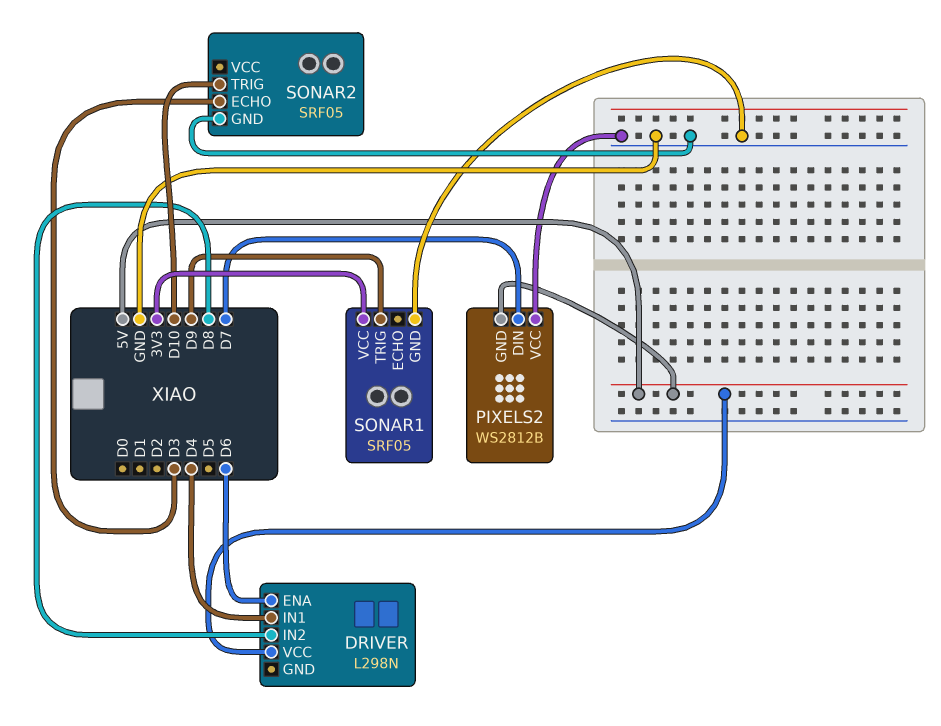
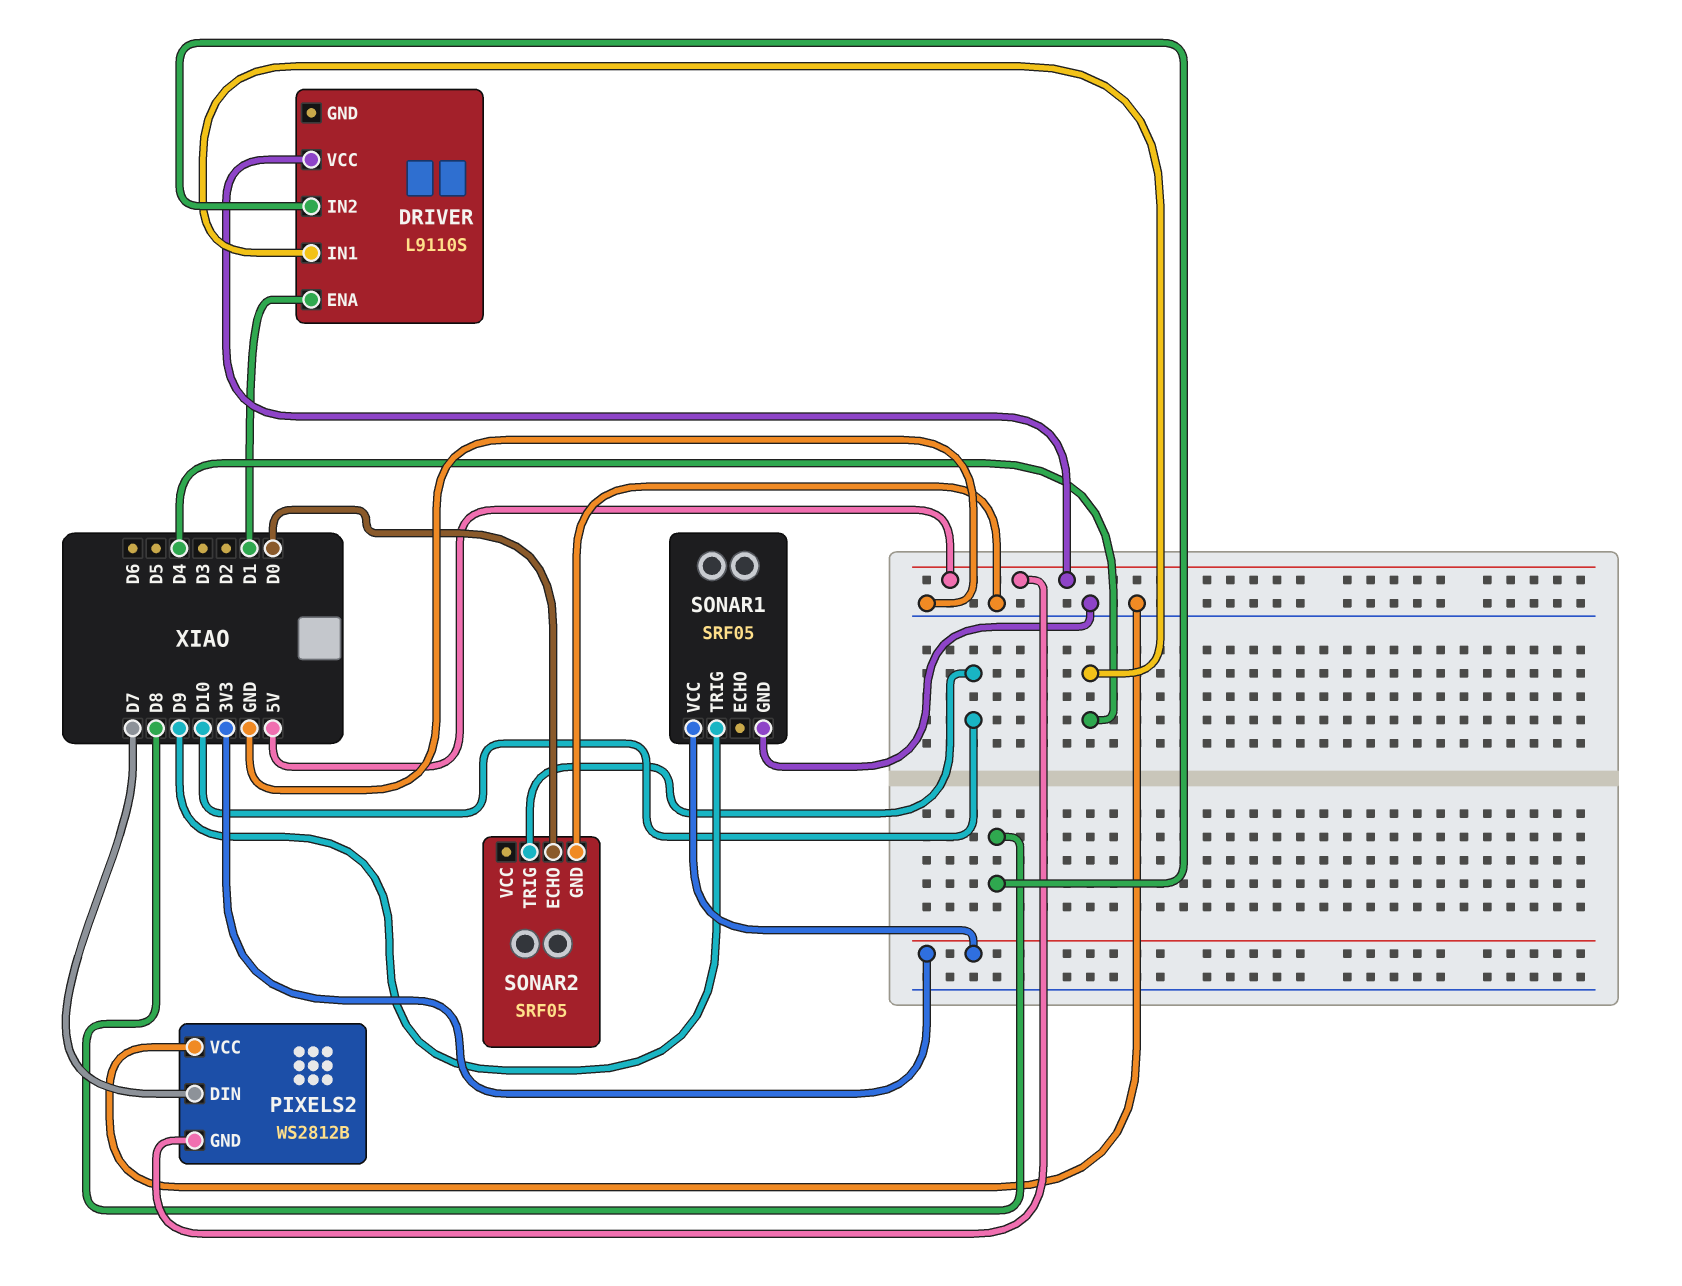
DRIVER: L298N -> L9110S
DRIVER pin ENA: D6 -> D1
SONAR2 pin ECHO: D3 -> D0

